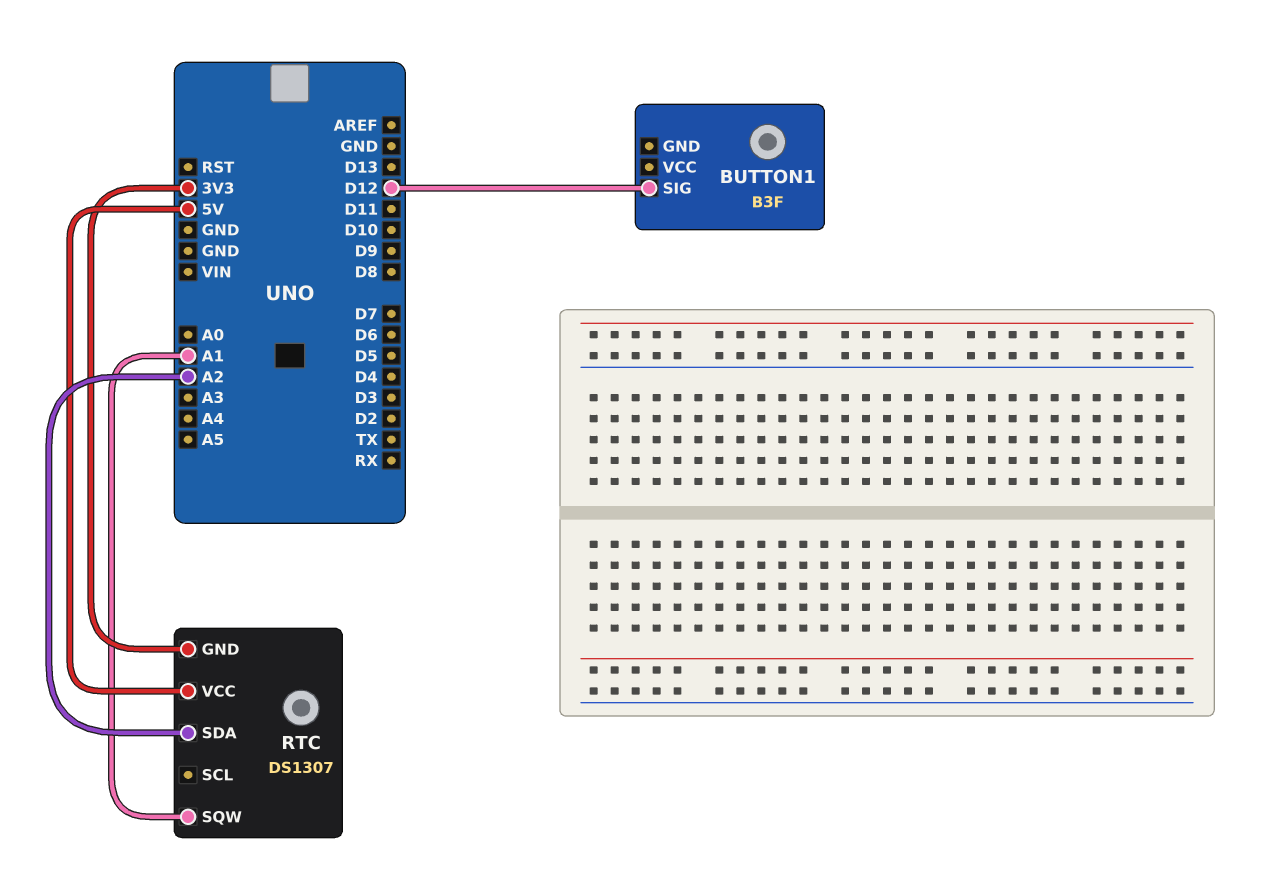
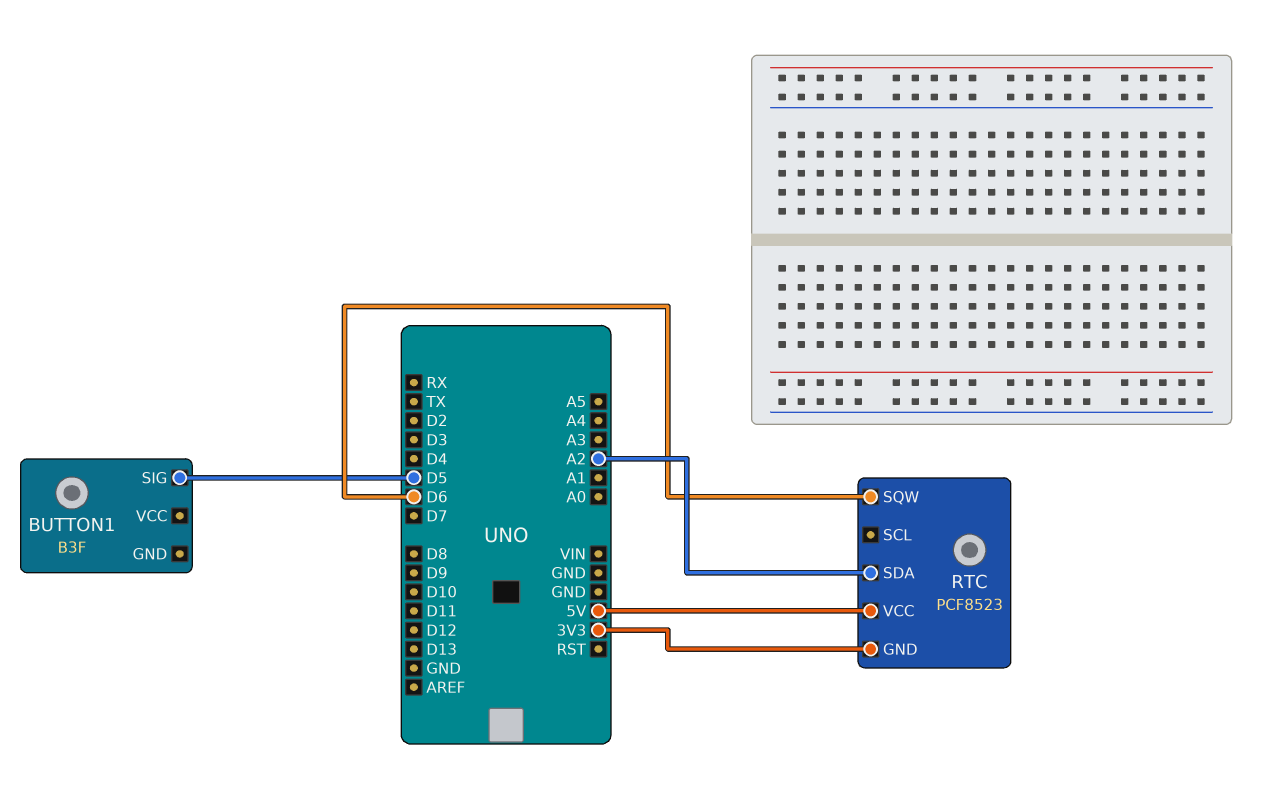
BUTTON1 pin SIG: D12 -> D5
RTC: DS1307 -> PCF8523
RTC pin SQW: A1 -> D6

